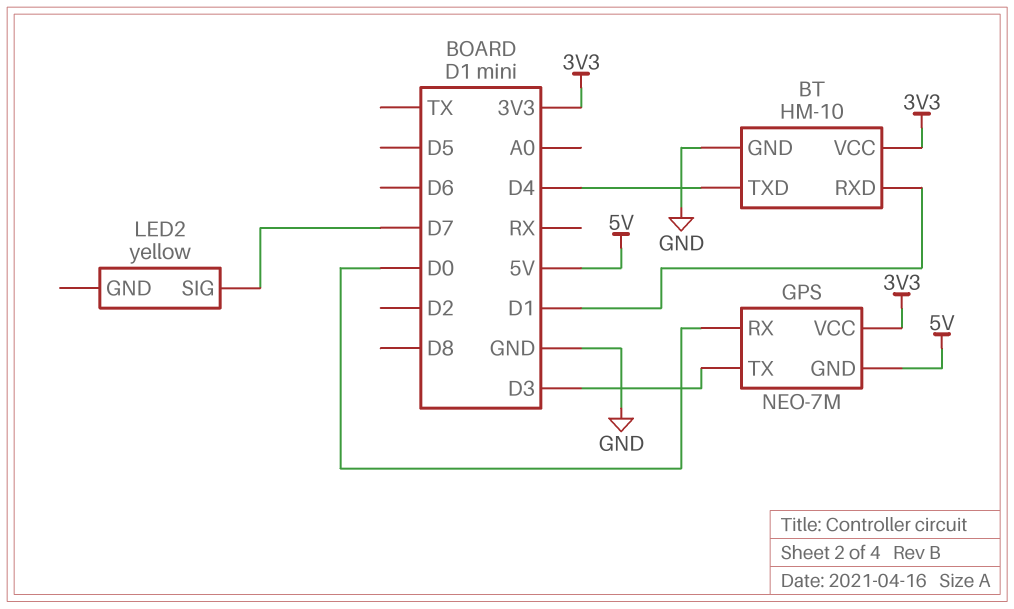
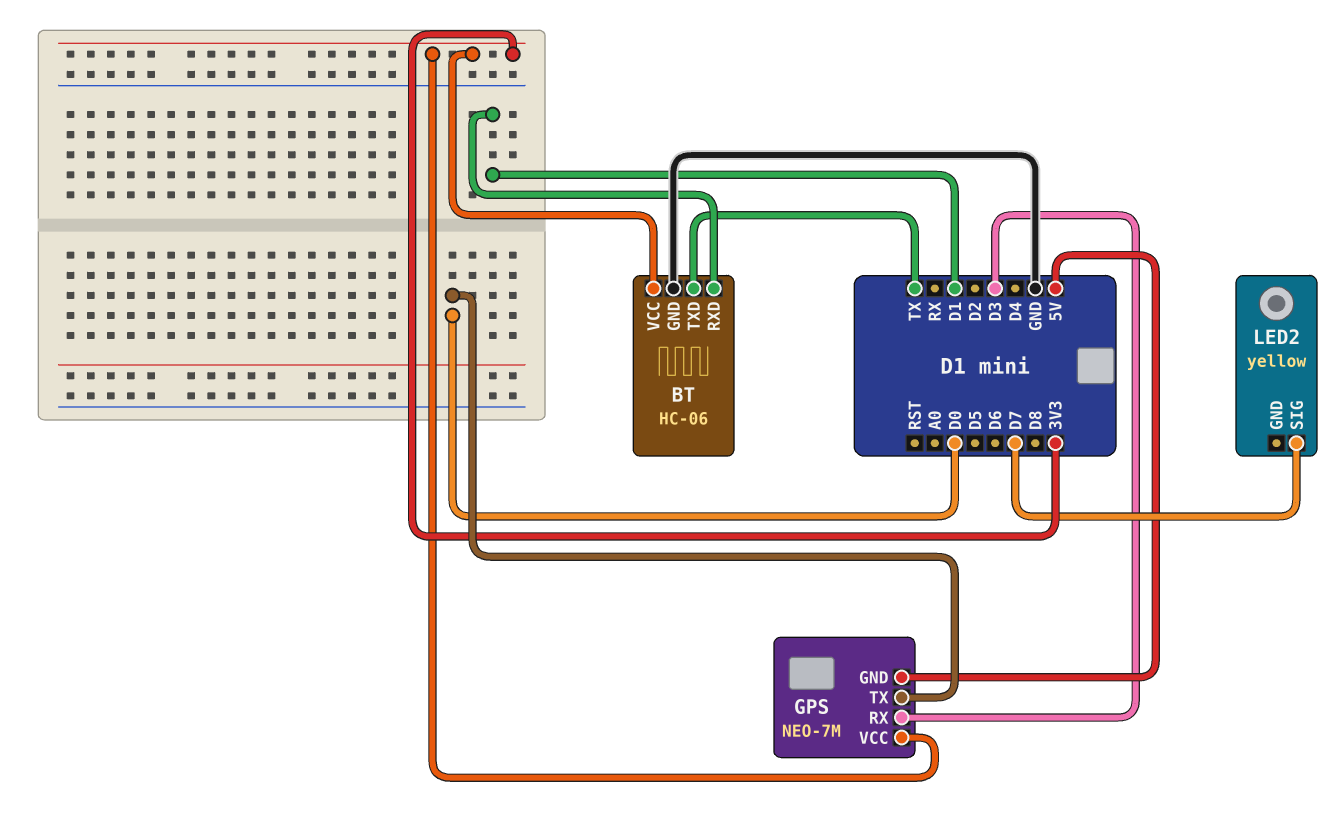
BT: HM-10 -> HC-06
BT pin TXD: D4 -> TX
GPS pin RX: D0 -> D3
GPS pin TX: D3 -> D0

